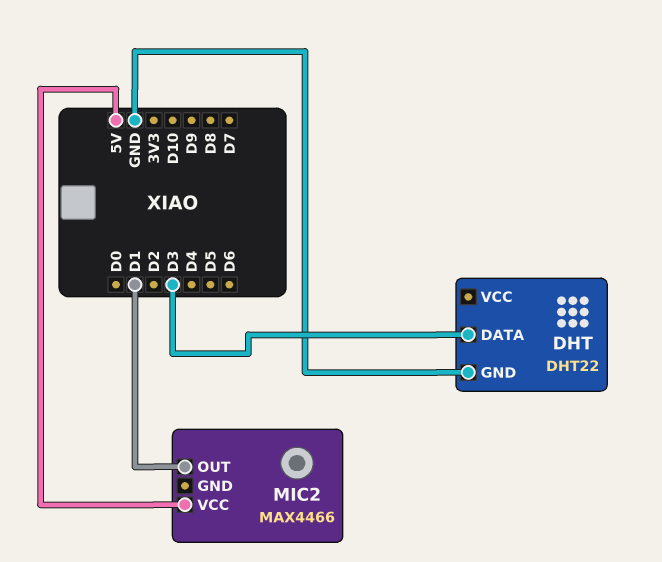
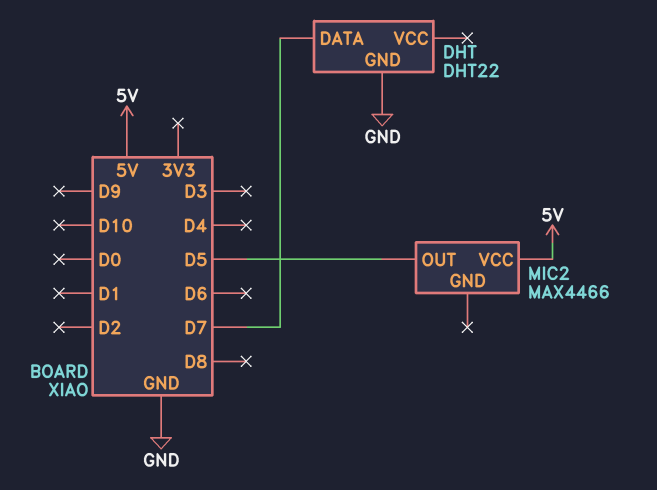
DHT pin DATA: D3 -> D7
MIC2 pin OUT: D1 -> D5

